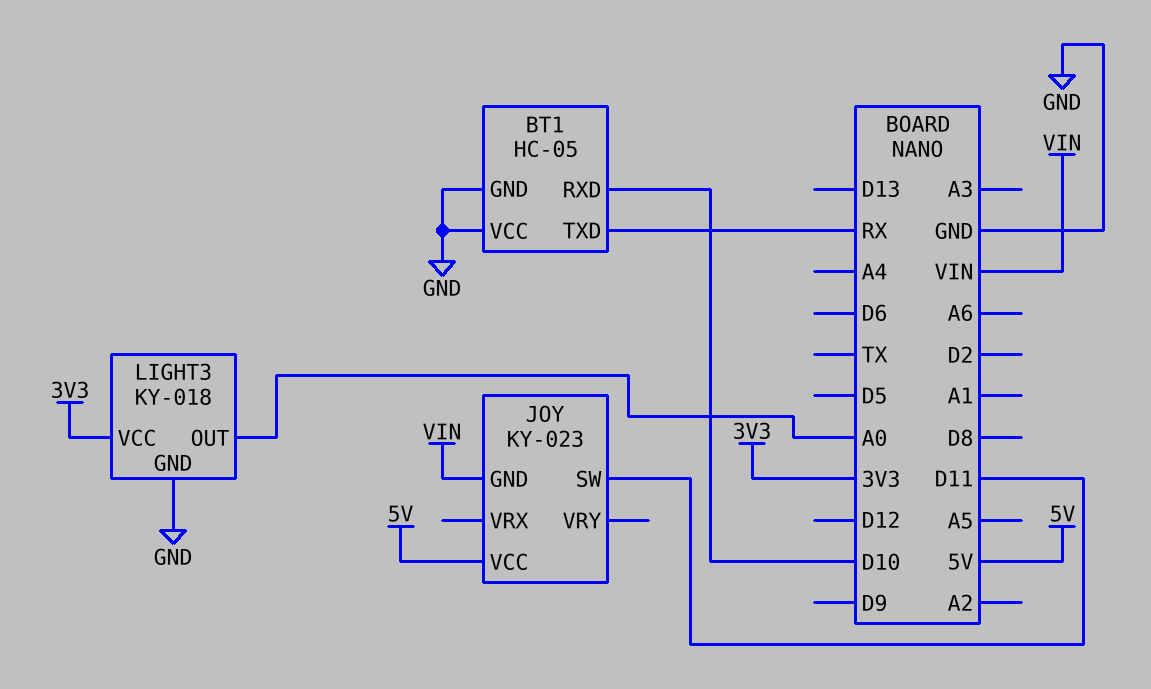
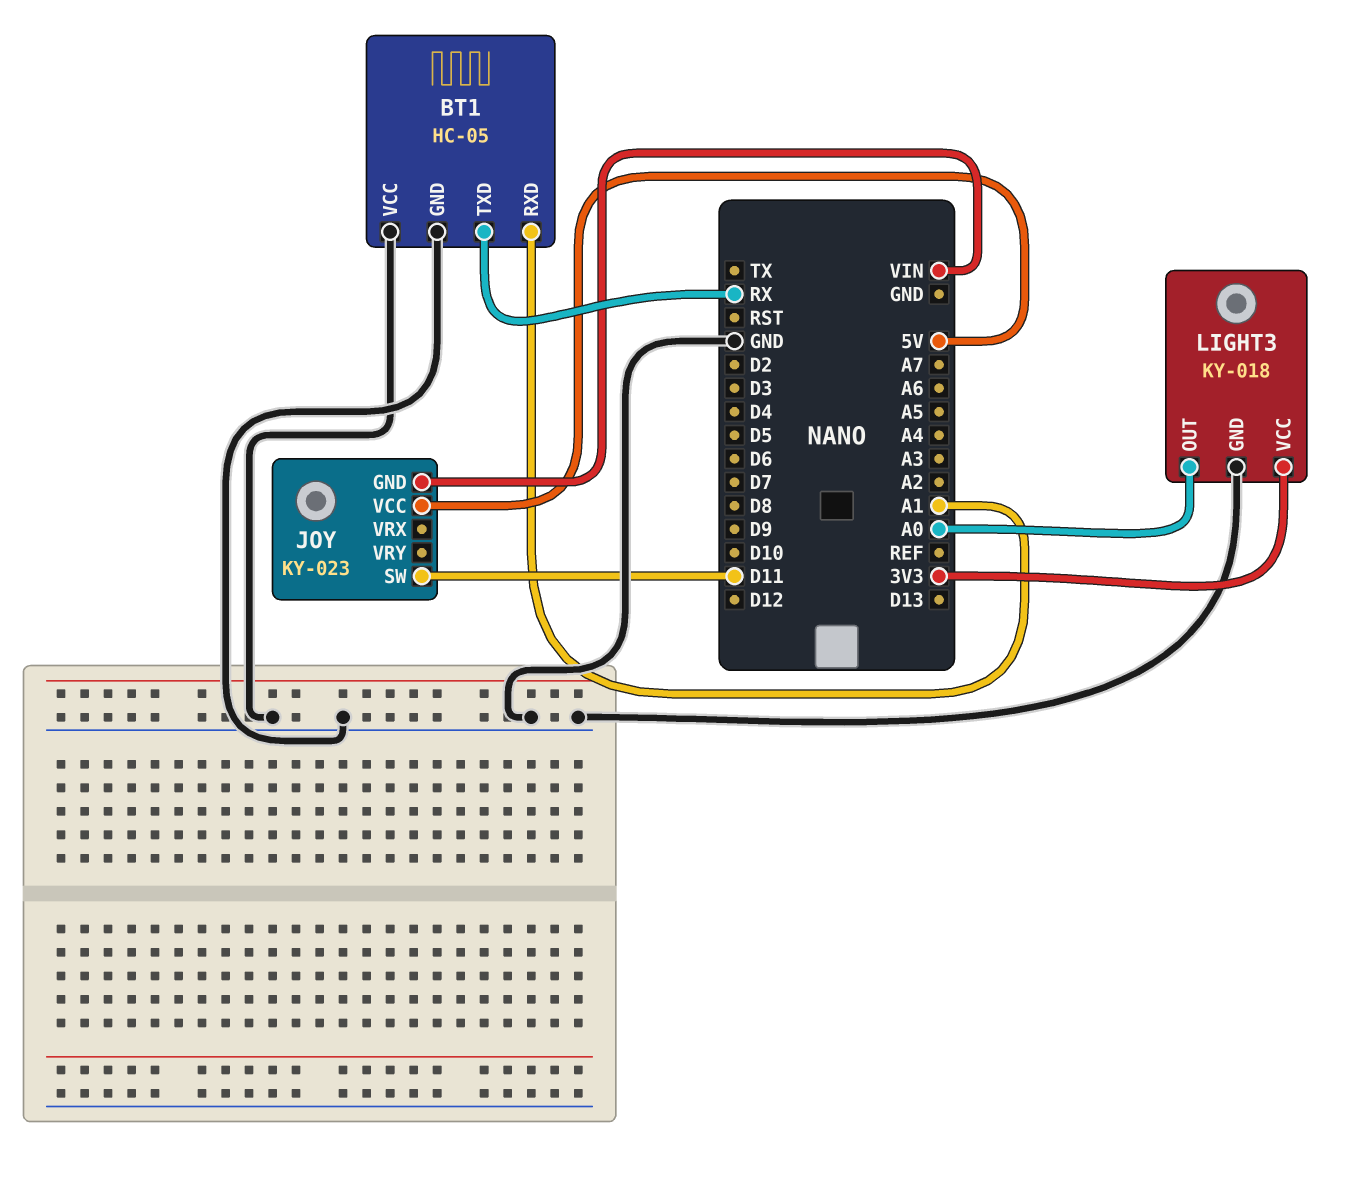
BT1 pin RXD: D10 -> A1

